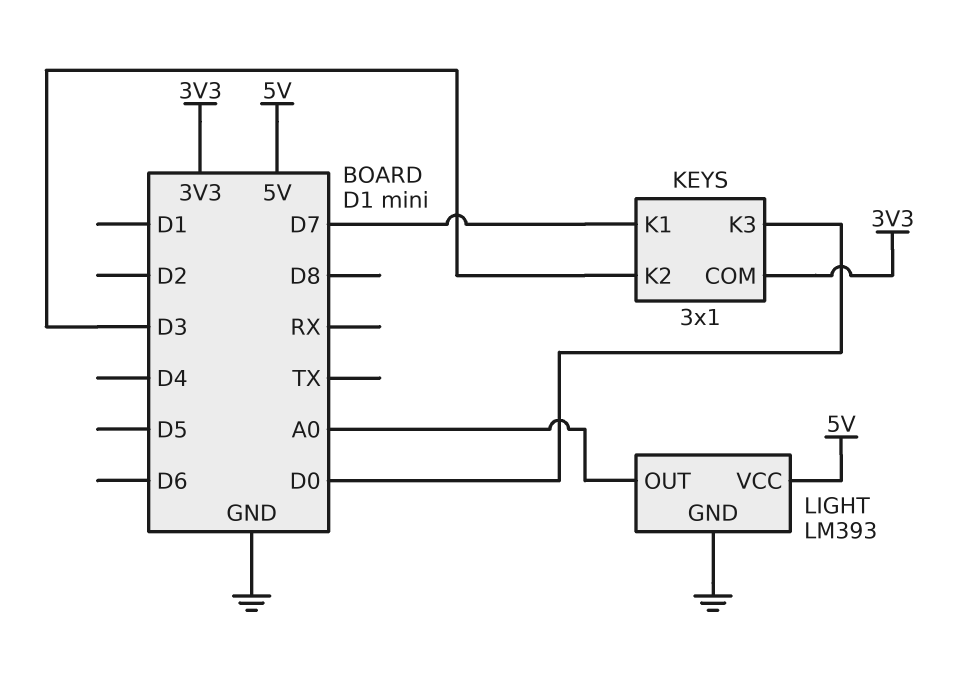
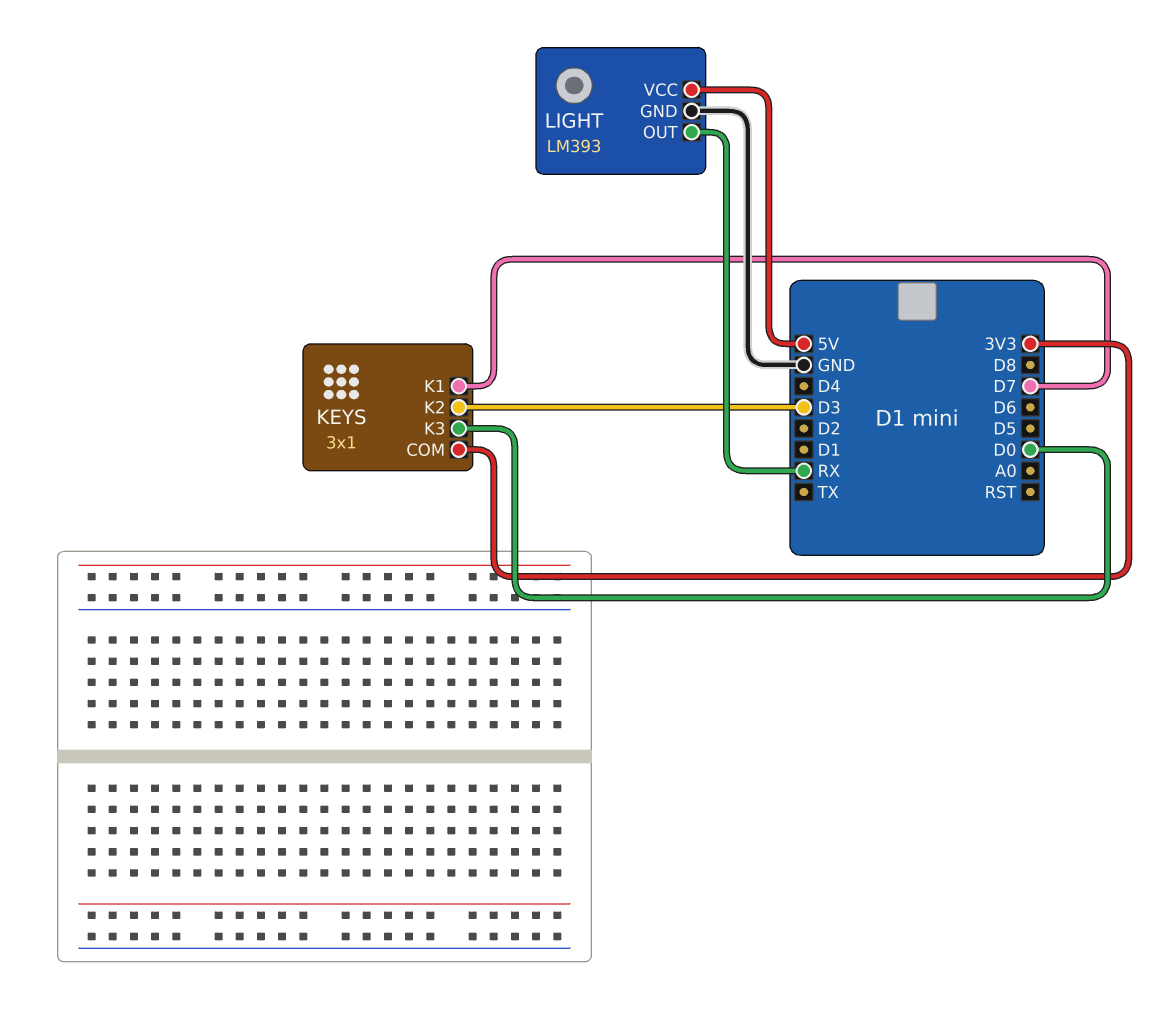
LIGHT pin OUT: A0 -> RX

